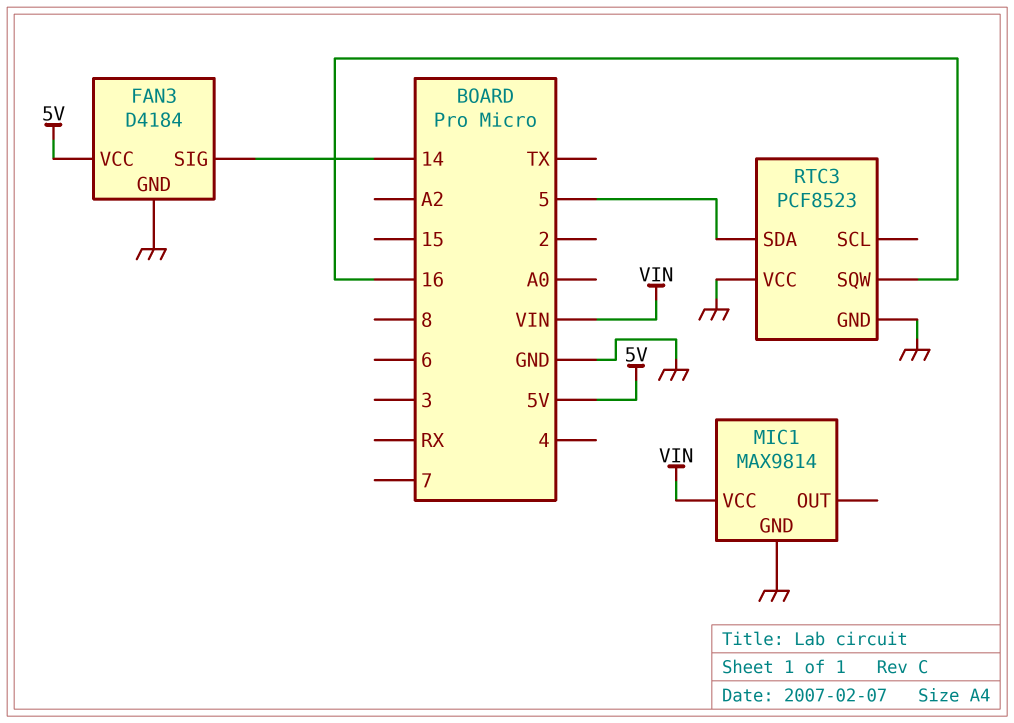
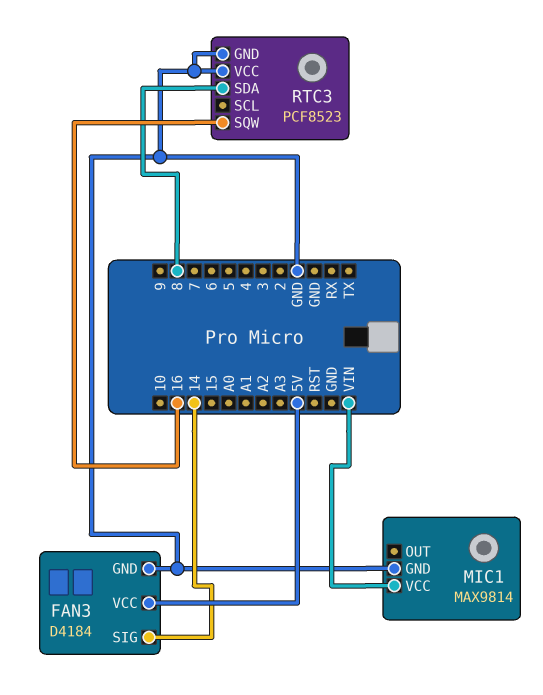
RTC3 pin SDA: 5 -> 8

